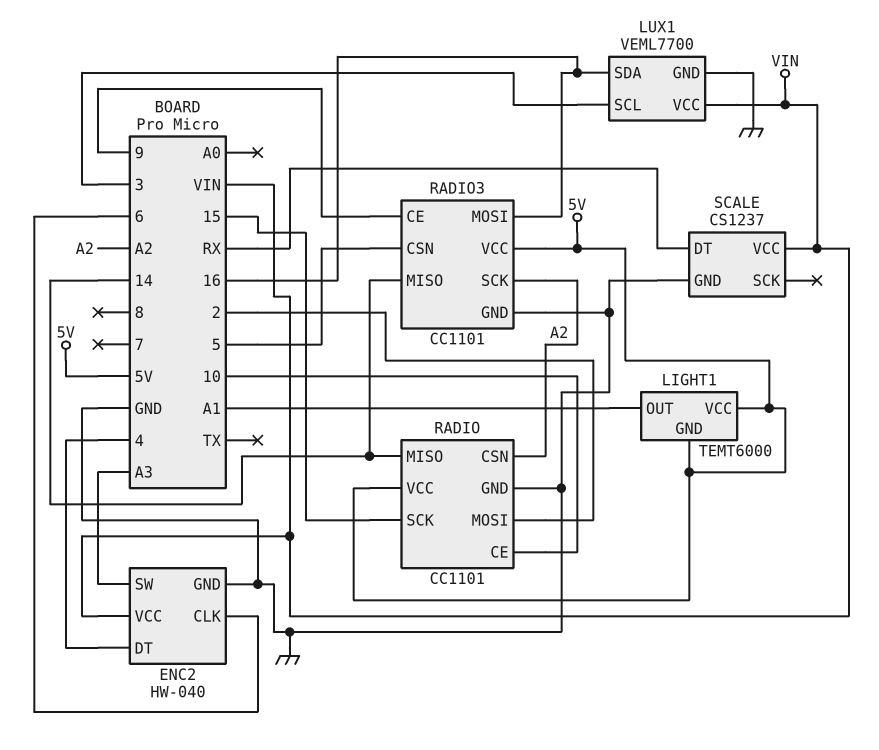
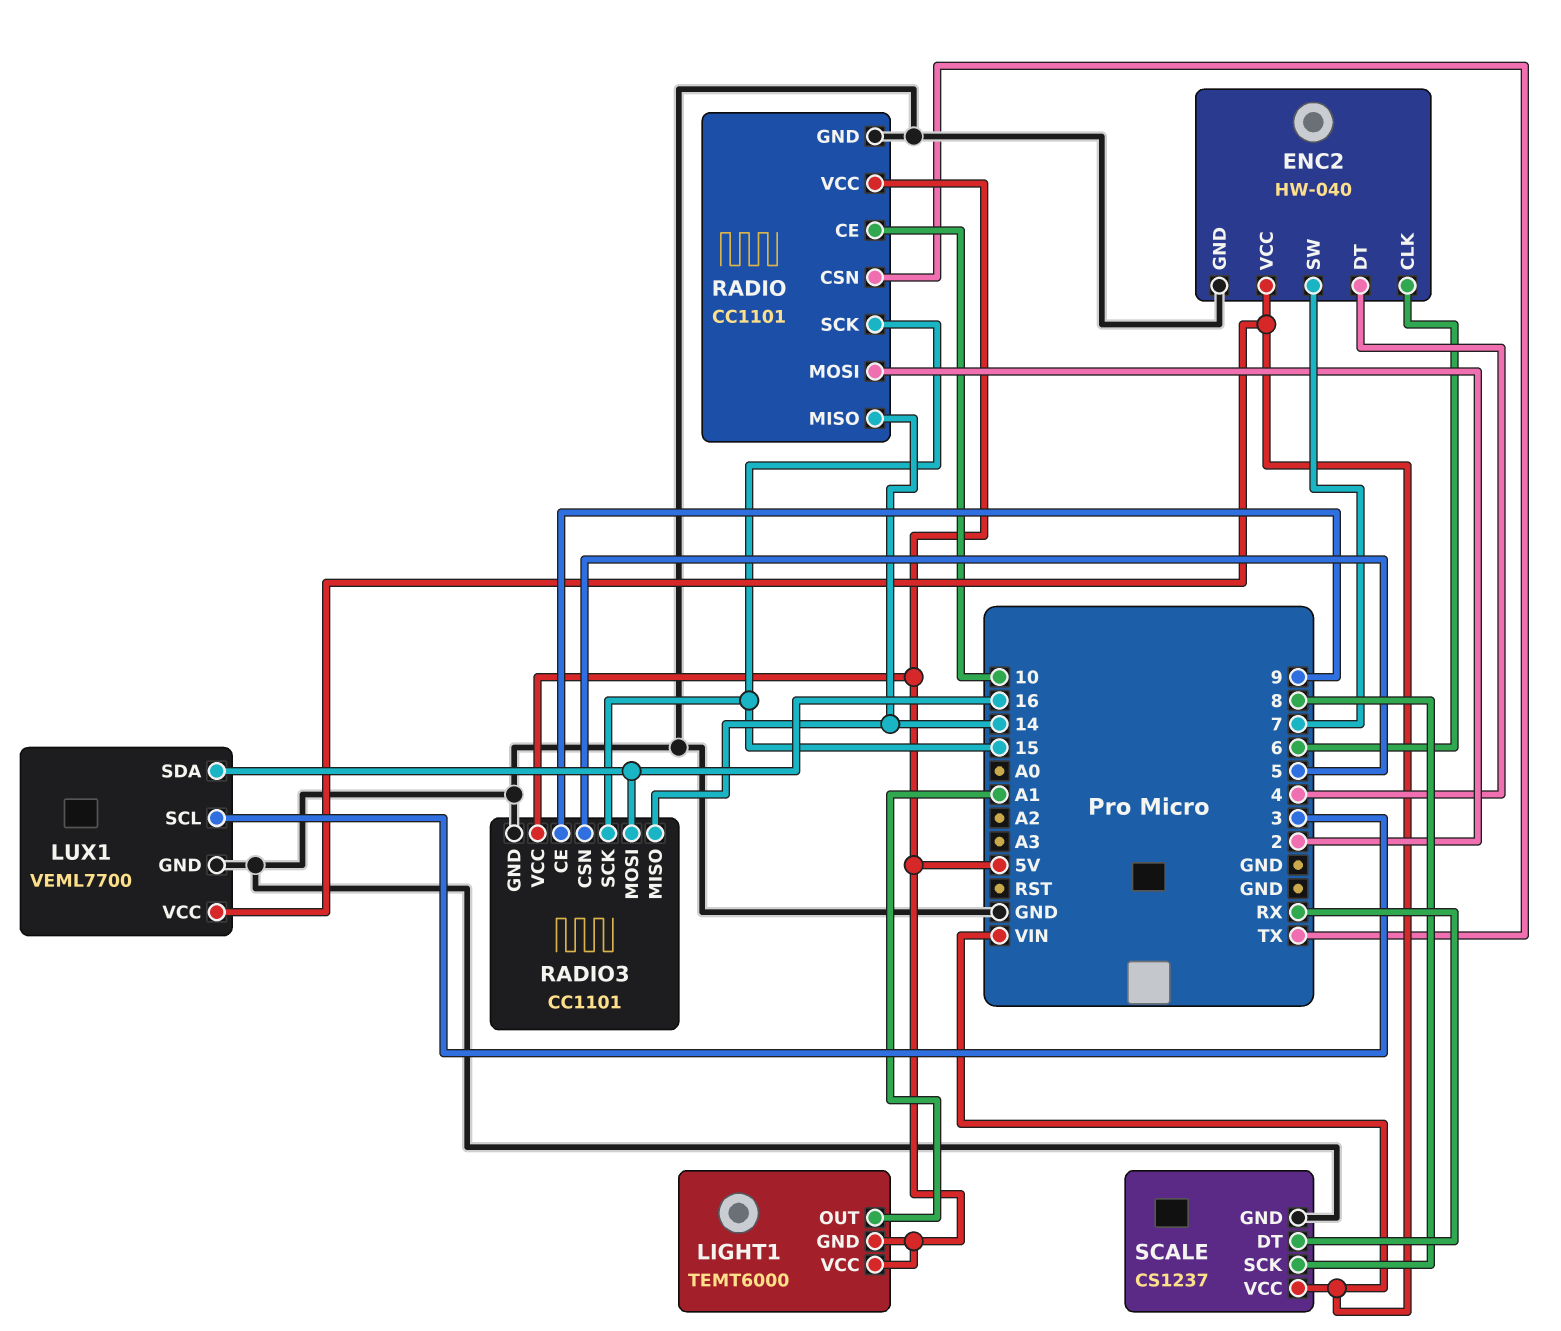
ENC2 pin SW: A3 -> 7
RADIO pin CSN: A2 -> TX
RADIO3 pin SCK: A2 -> 15
SCALE pin SCK: none -> 8

